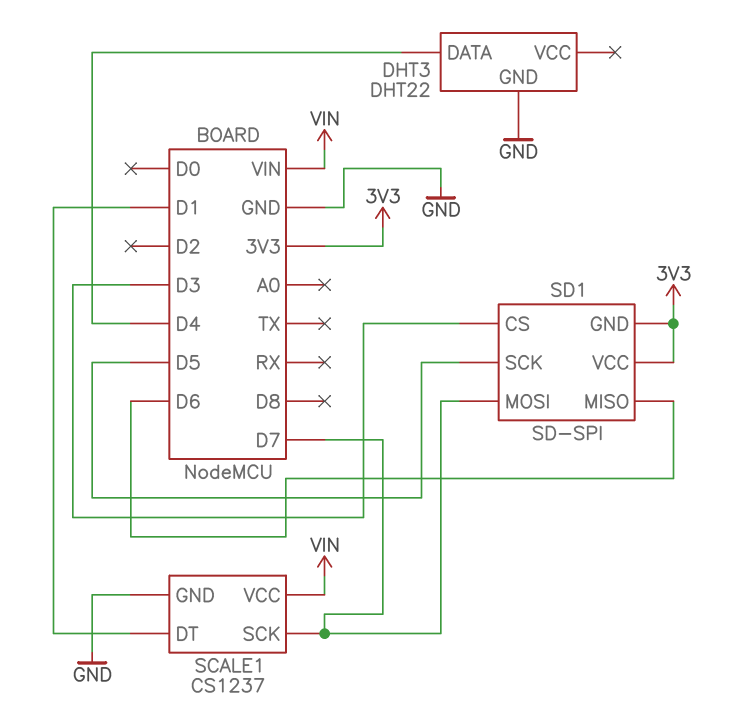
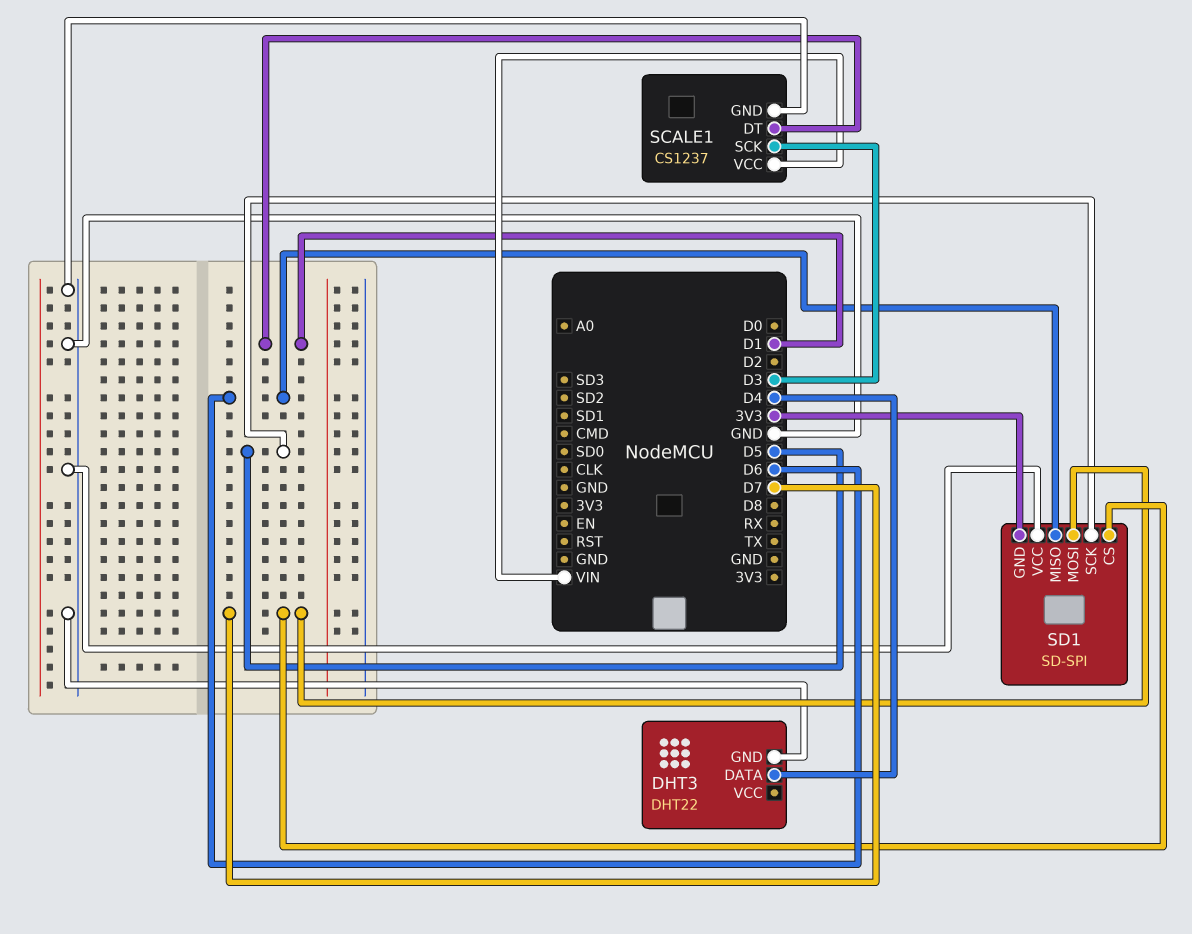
SCALE1 pin SCK: D7 -> D3
SD1 pin CS: D3 -> D7
SD1 pin VCC: 3V3 -> GND

